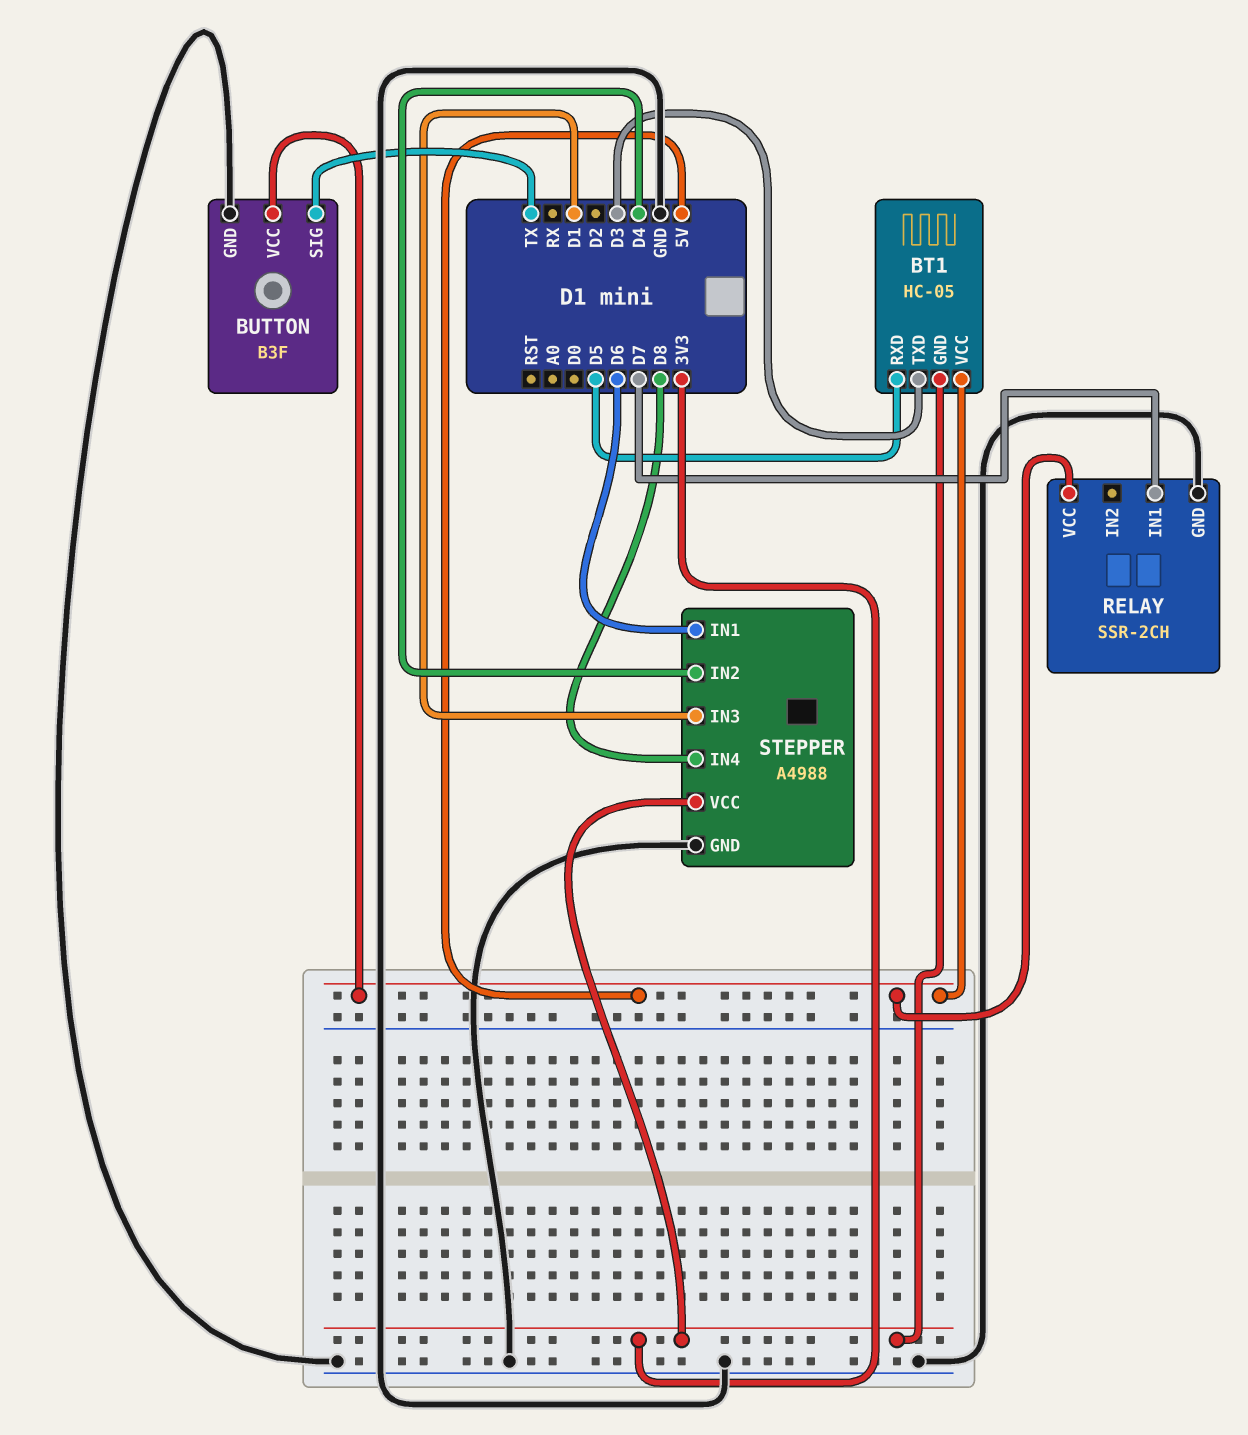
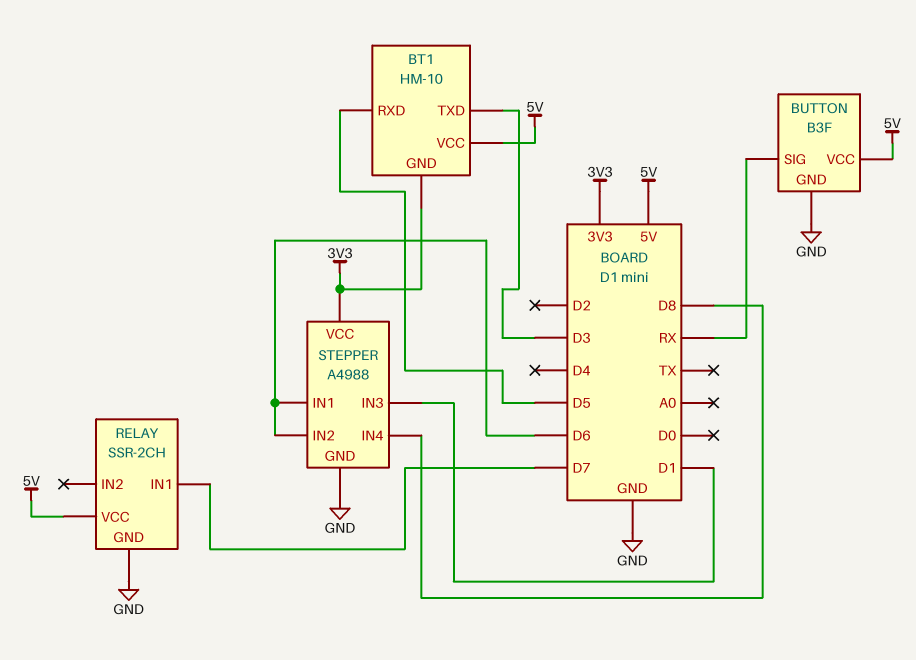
BT1: HC-05 -> HM-10
BUTTON pin SIG: TX -> RX
STEPPER pin IN2: D4 -> D6

